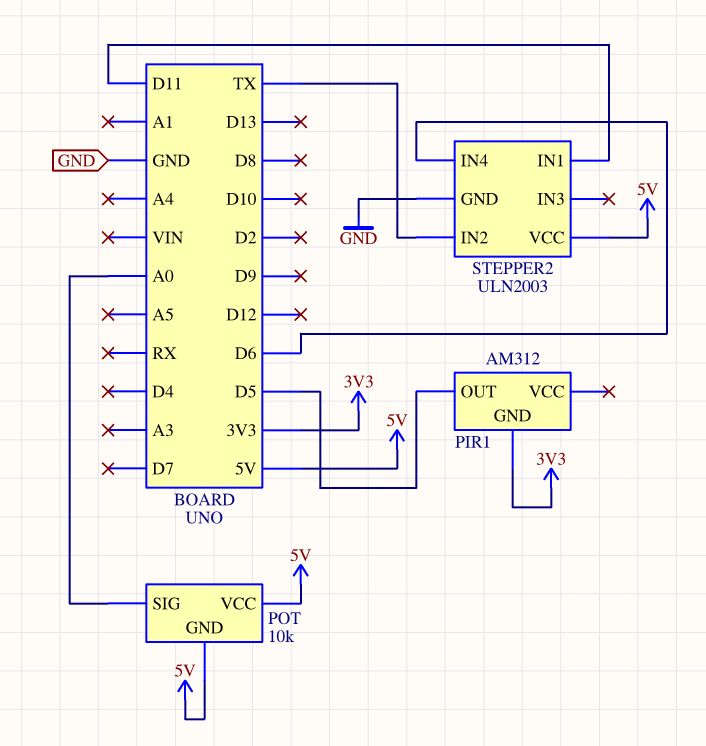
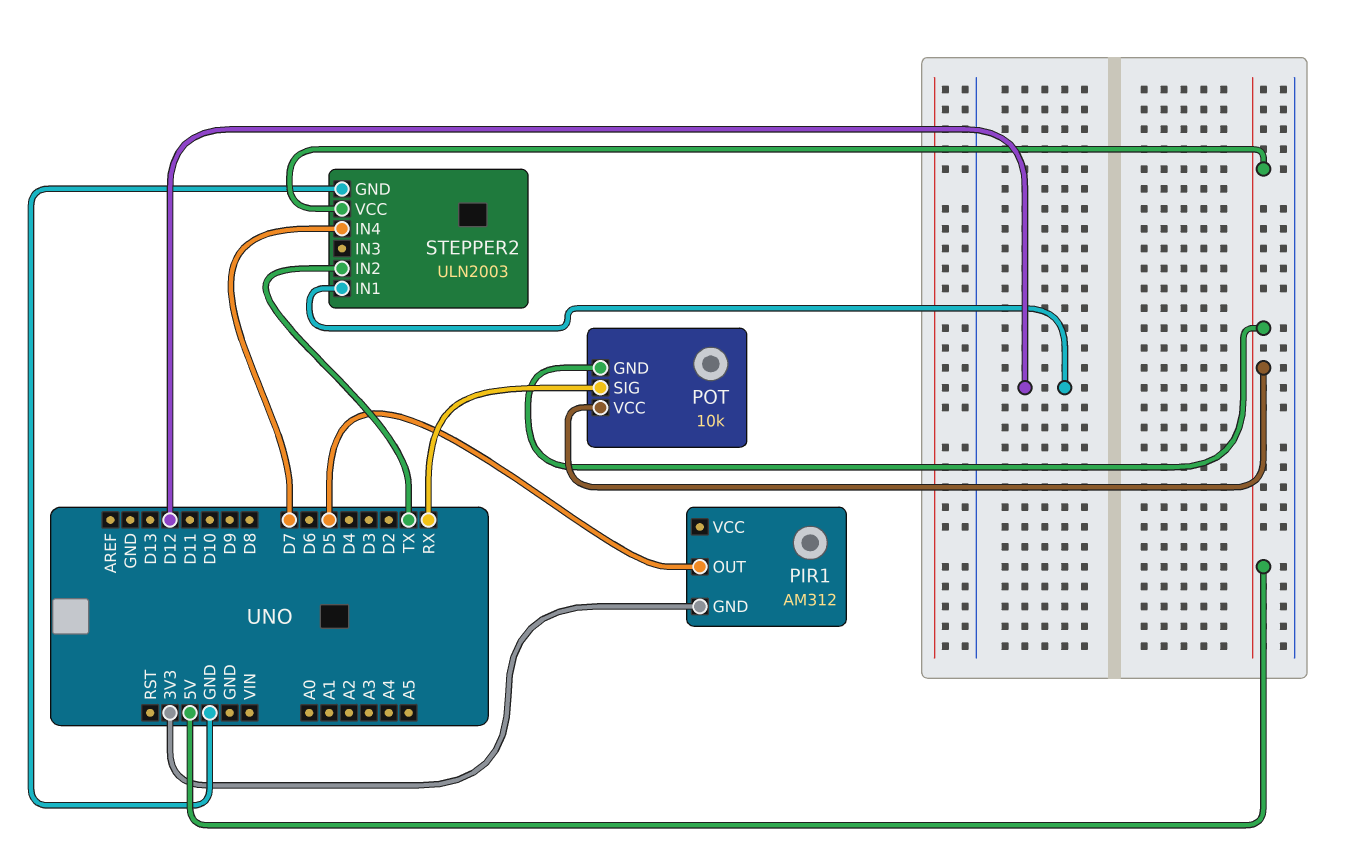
POT pin SIG: A0 -> RX
STEPPER2 pin IN1: D11 -> D12
STEPPER2 pin IN4: D6 -> D7

